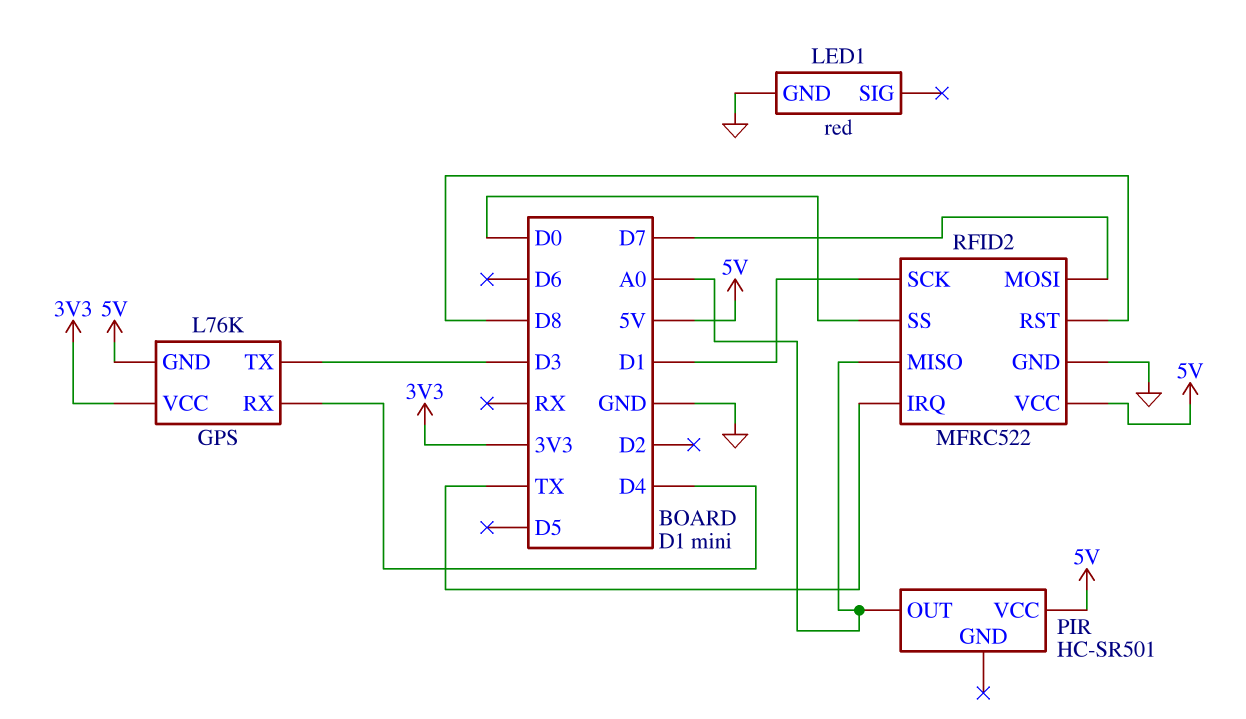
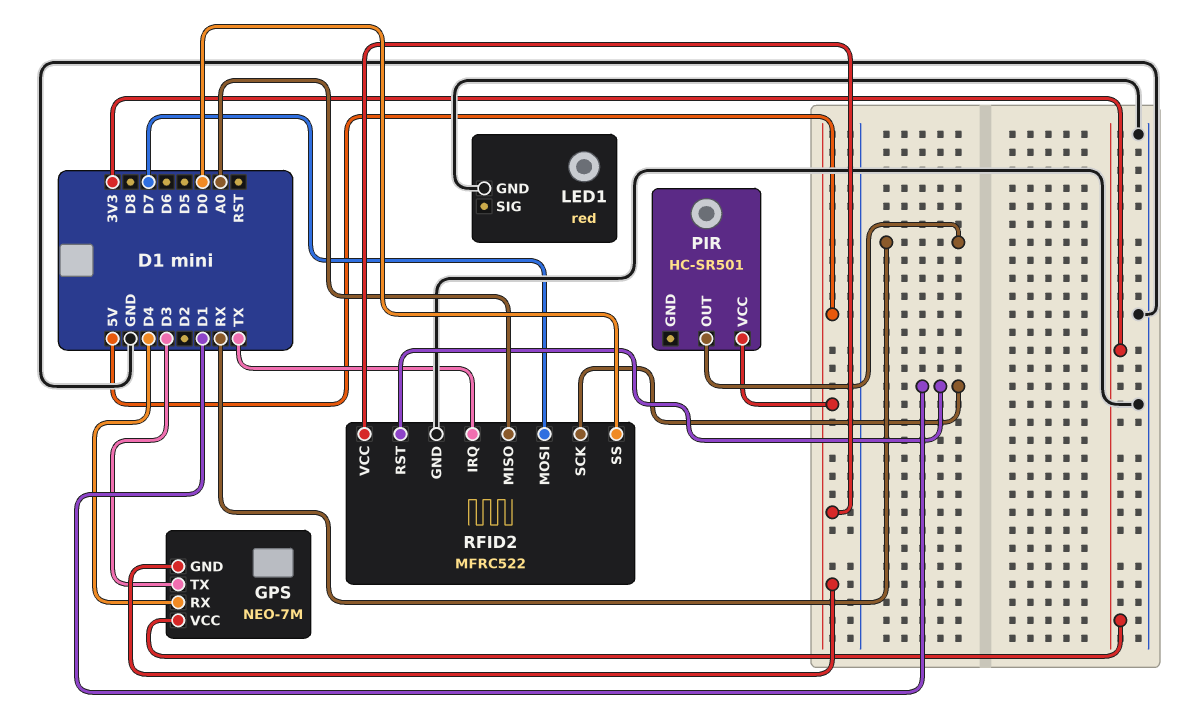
GPS: L76K -> NEO-7M
PIR pin OUT: A0 -> RX
RFID2 pin RST: D8 -> D1

